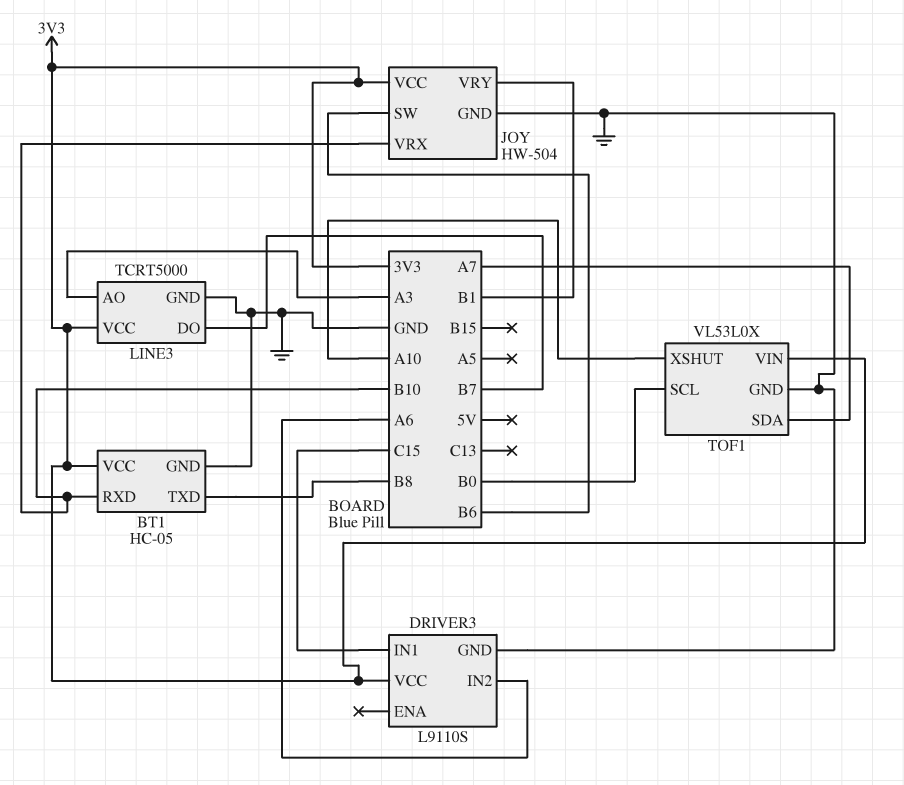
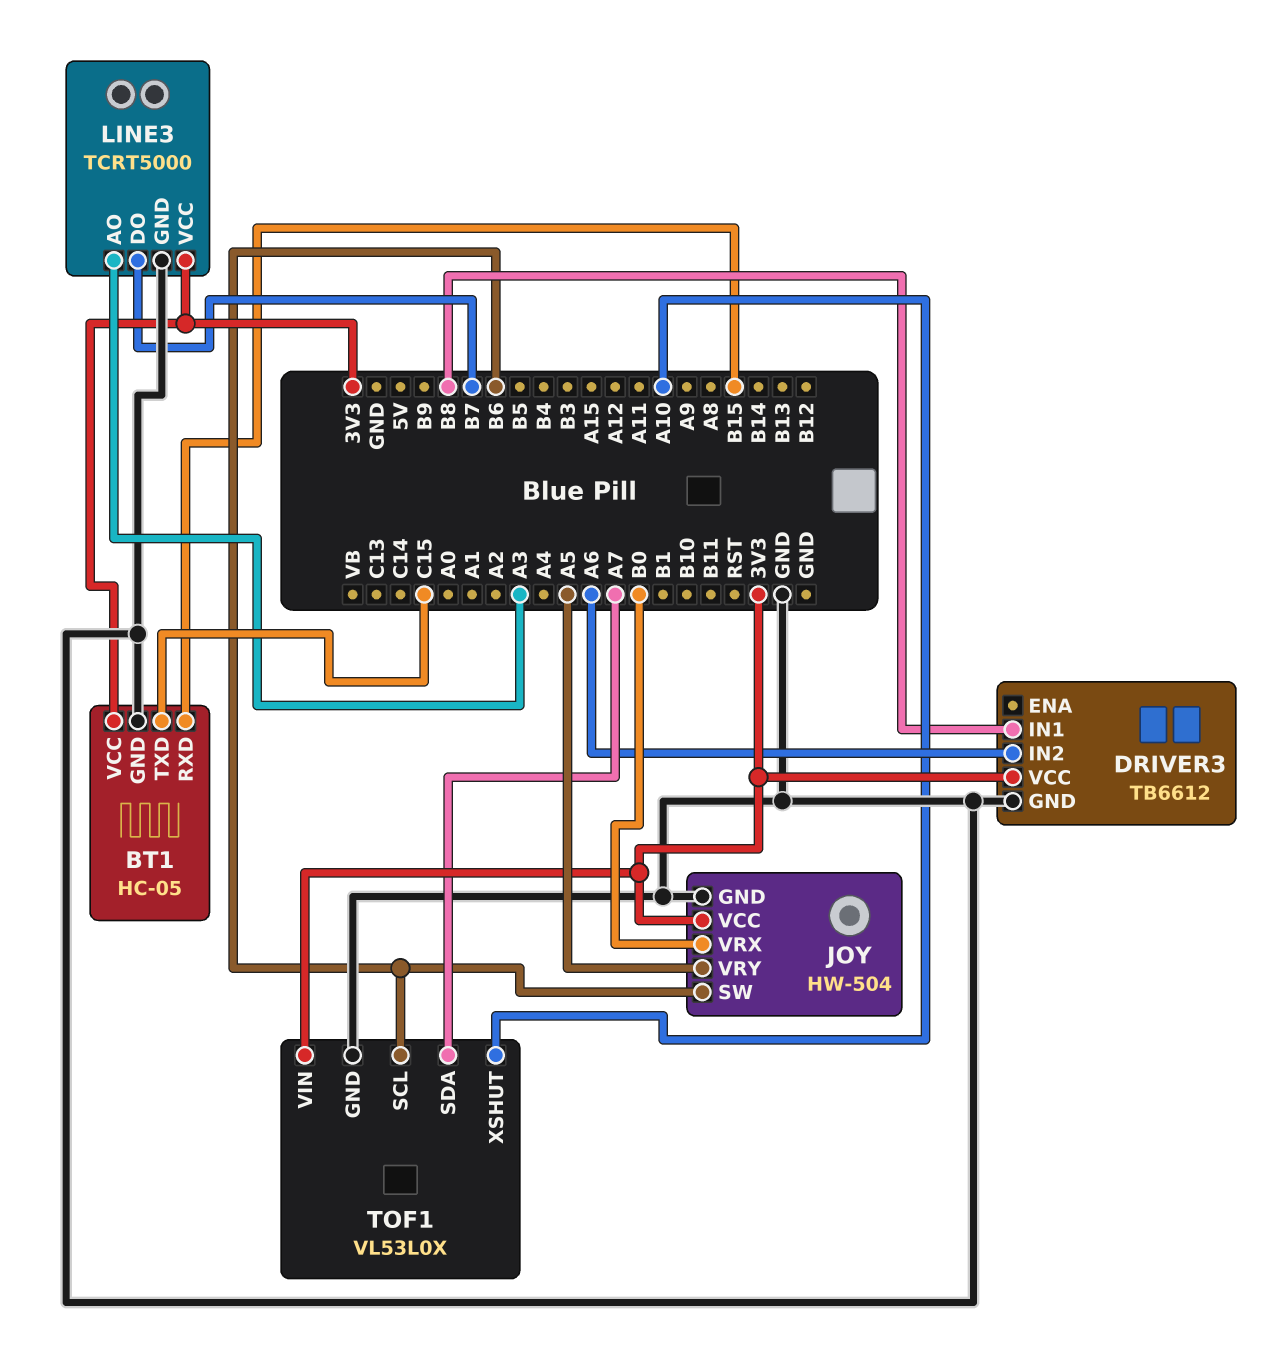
BT1 pin RXD: B10 -> B15
BT1 pin TXD: B8 -> C15
DRIVER3: L9110S -> TB6612
DRIVER3 pin IN1: C15 -> B8
JOY pin VRX: B10 -> B0
JOY pin VRY: B1 -> A5
TOF1 pin SCL: B0 -> B6

